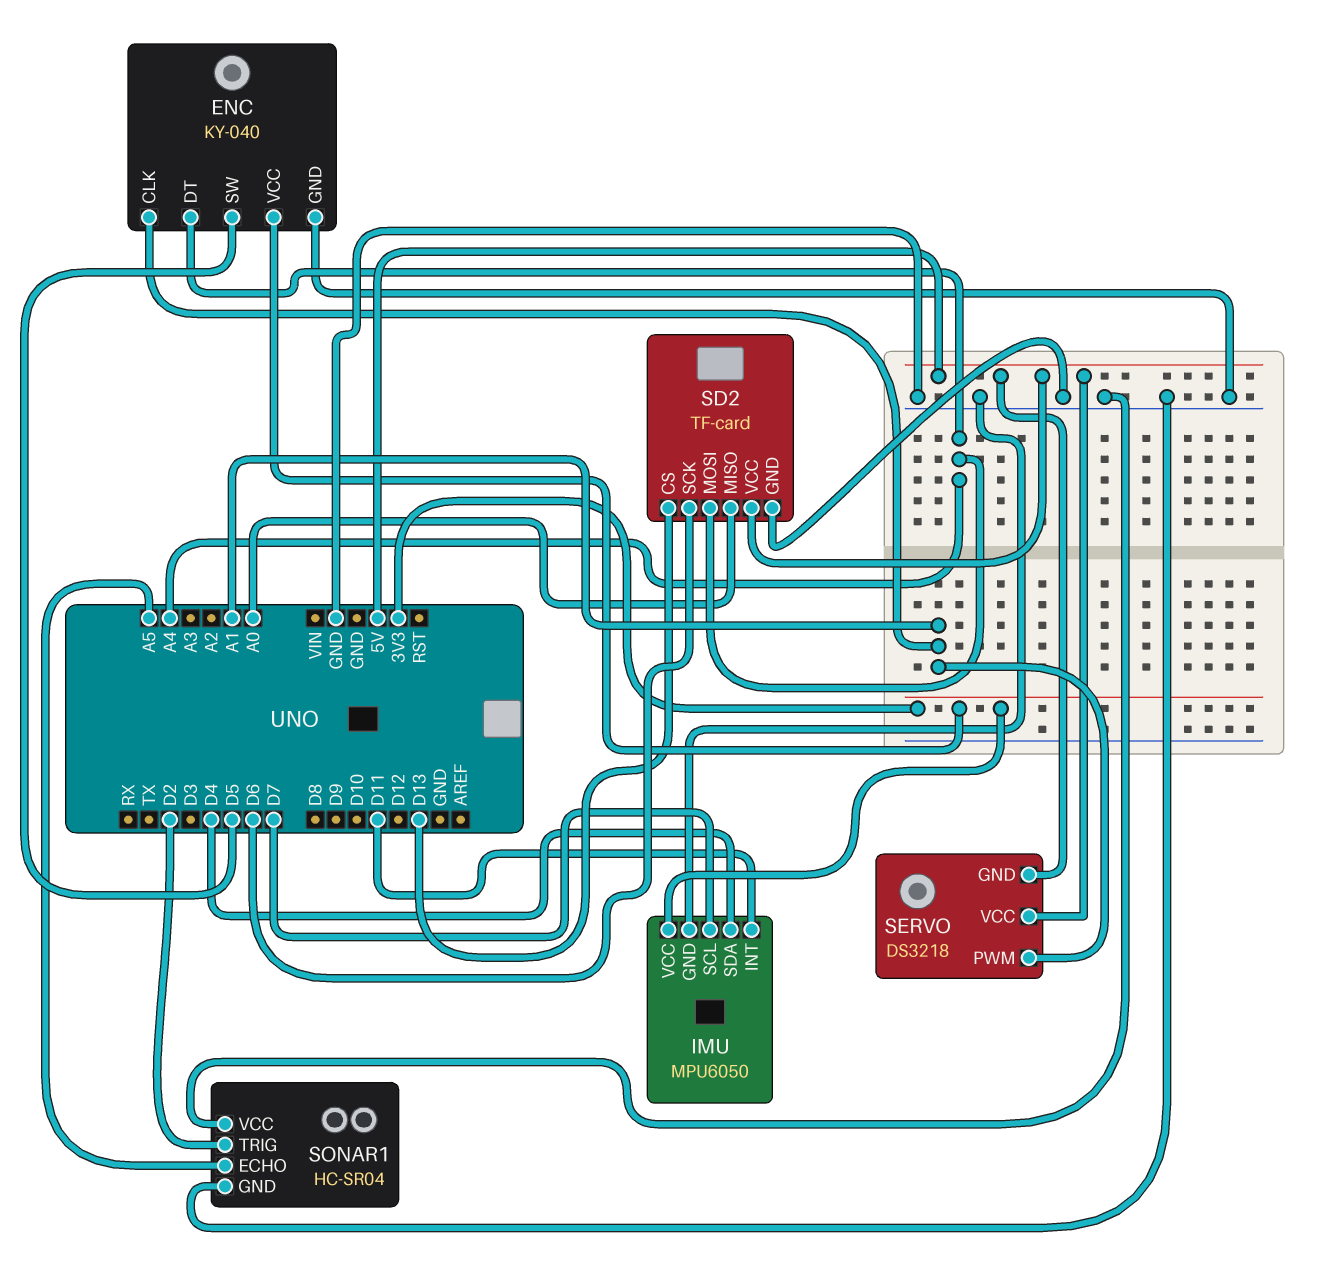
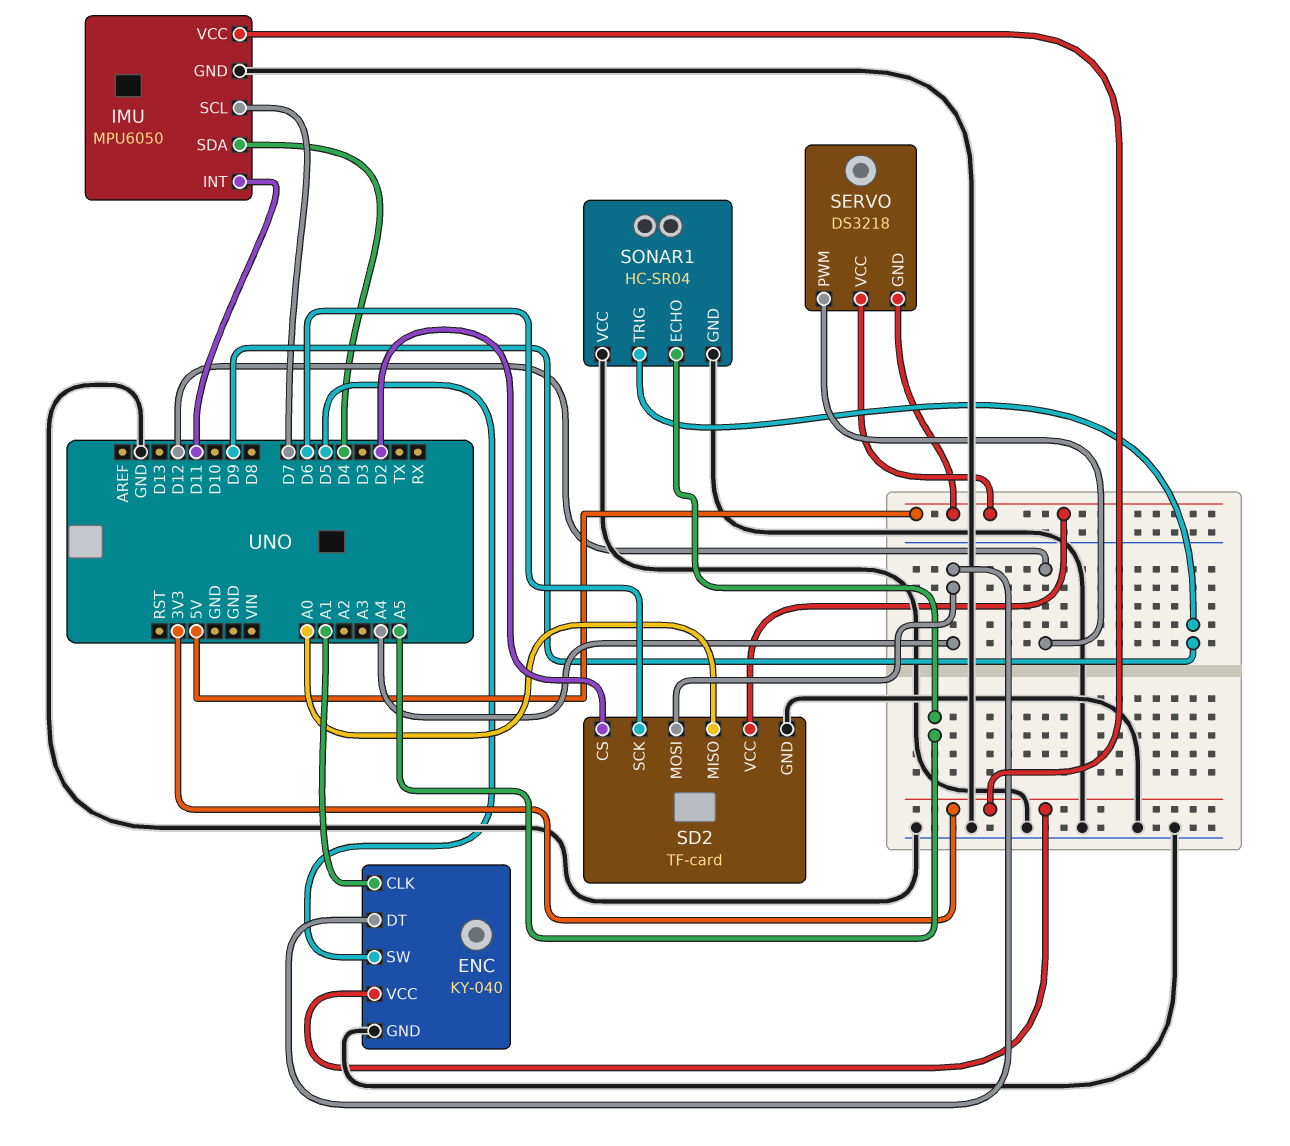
SD2 pin CS: D13 -> D2
SERVO pin PWM: A1 -> D12
SONAR1 pin TRIG: D2 -> D9

